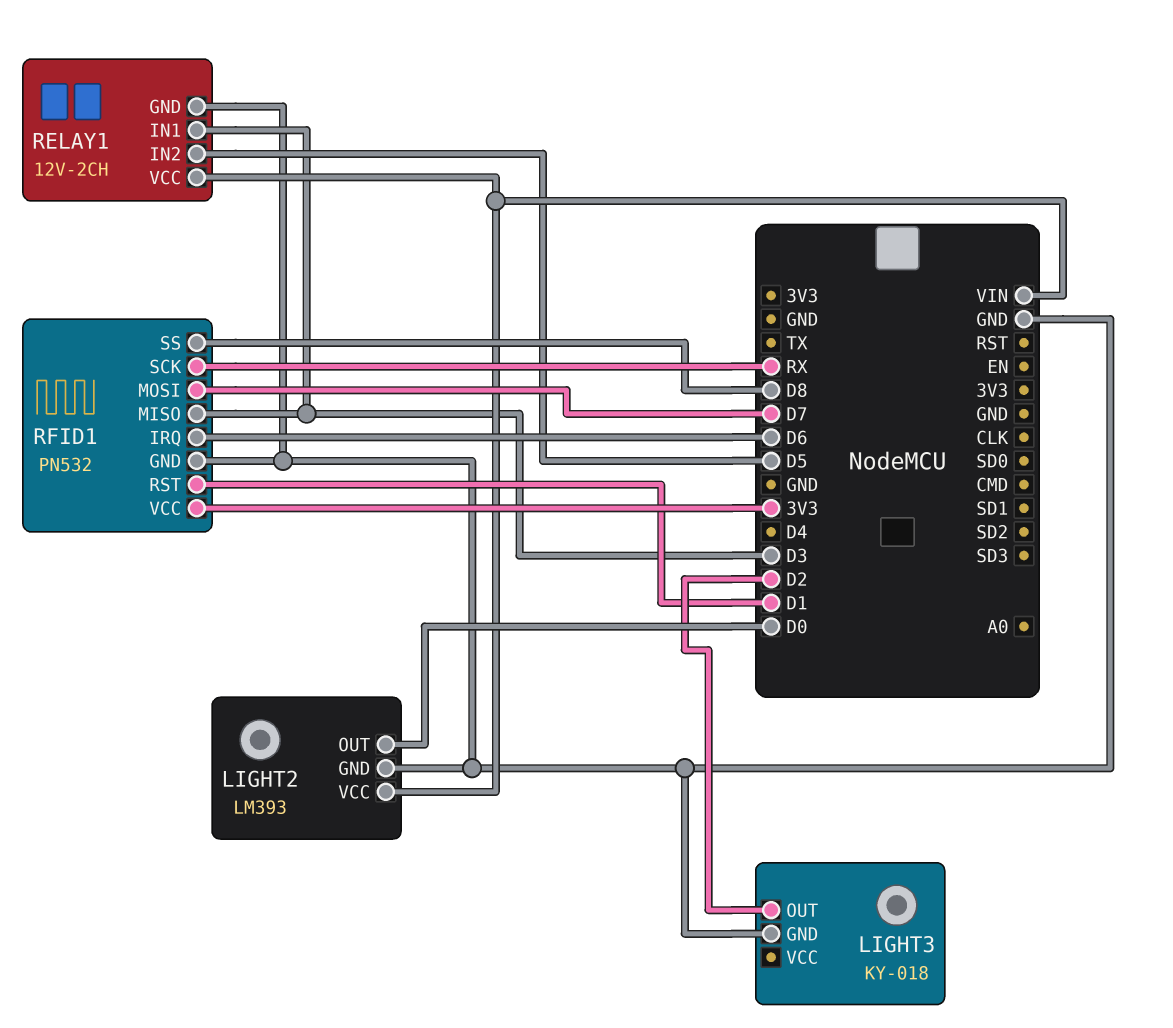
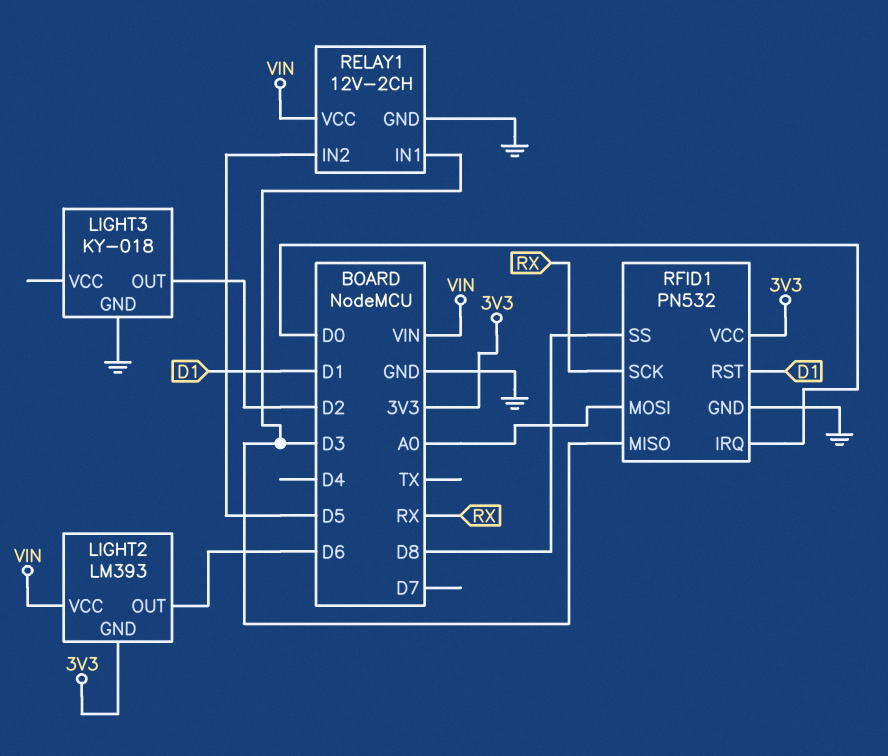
LIGHT2 pin GND: GND -> 3V3
LIGHT2 pin OUT: D0 -> D6
RFID1 pin IRQ: D6 -> D0
RFID1 pin MOSI: D7 -> A0

